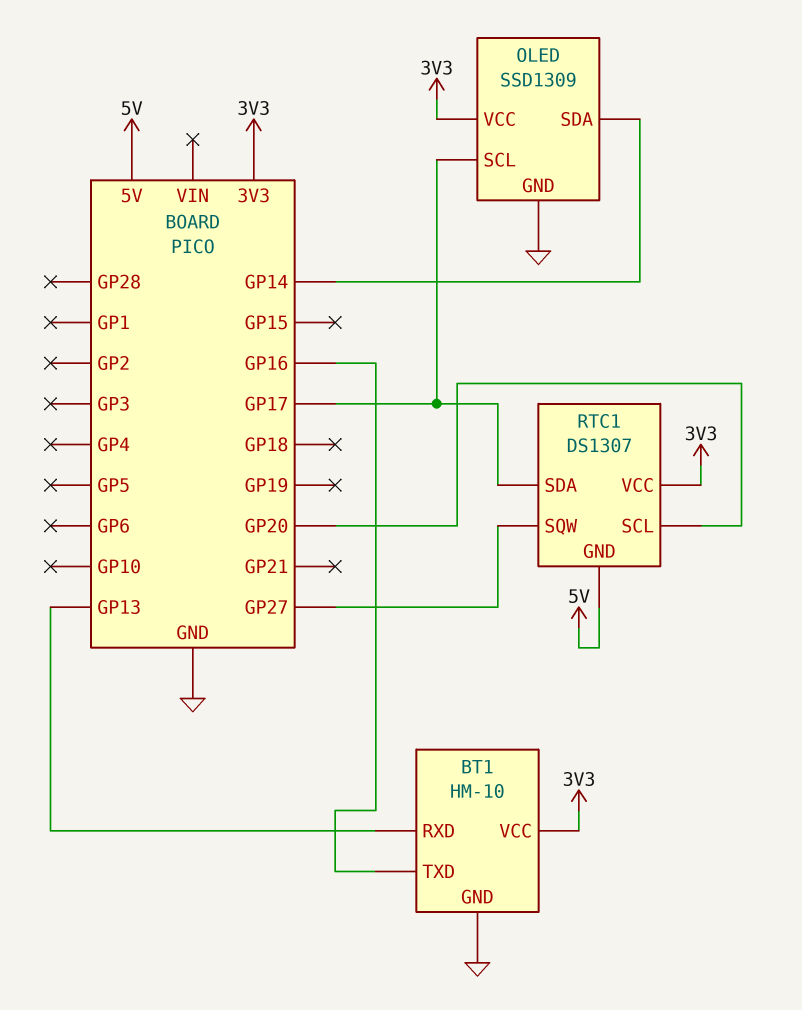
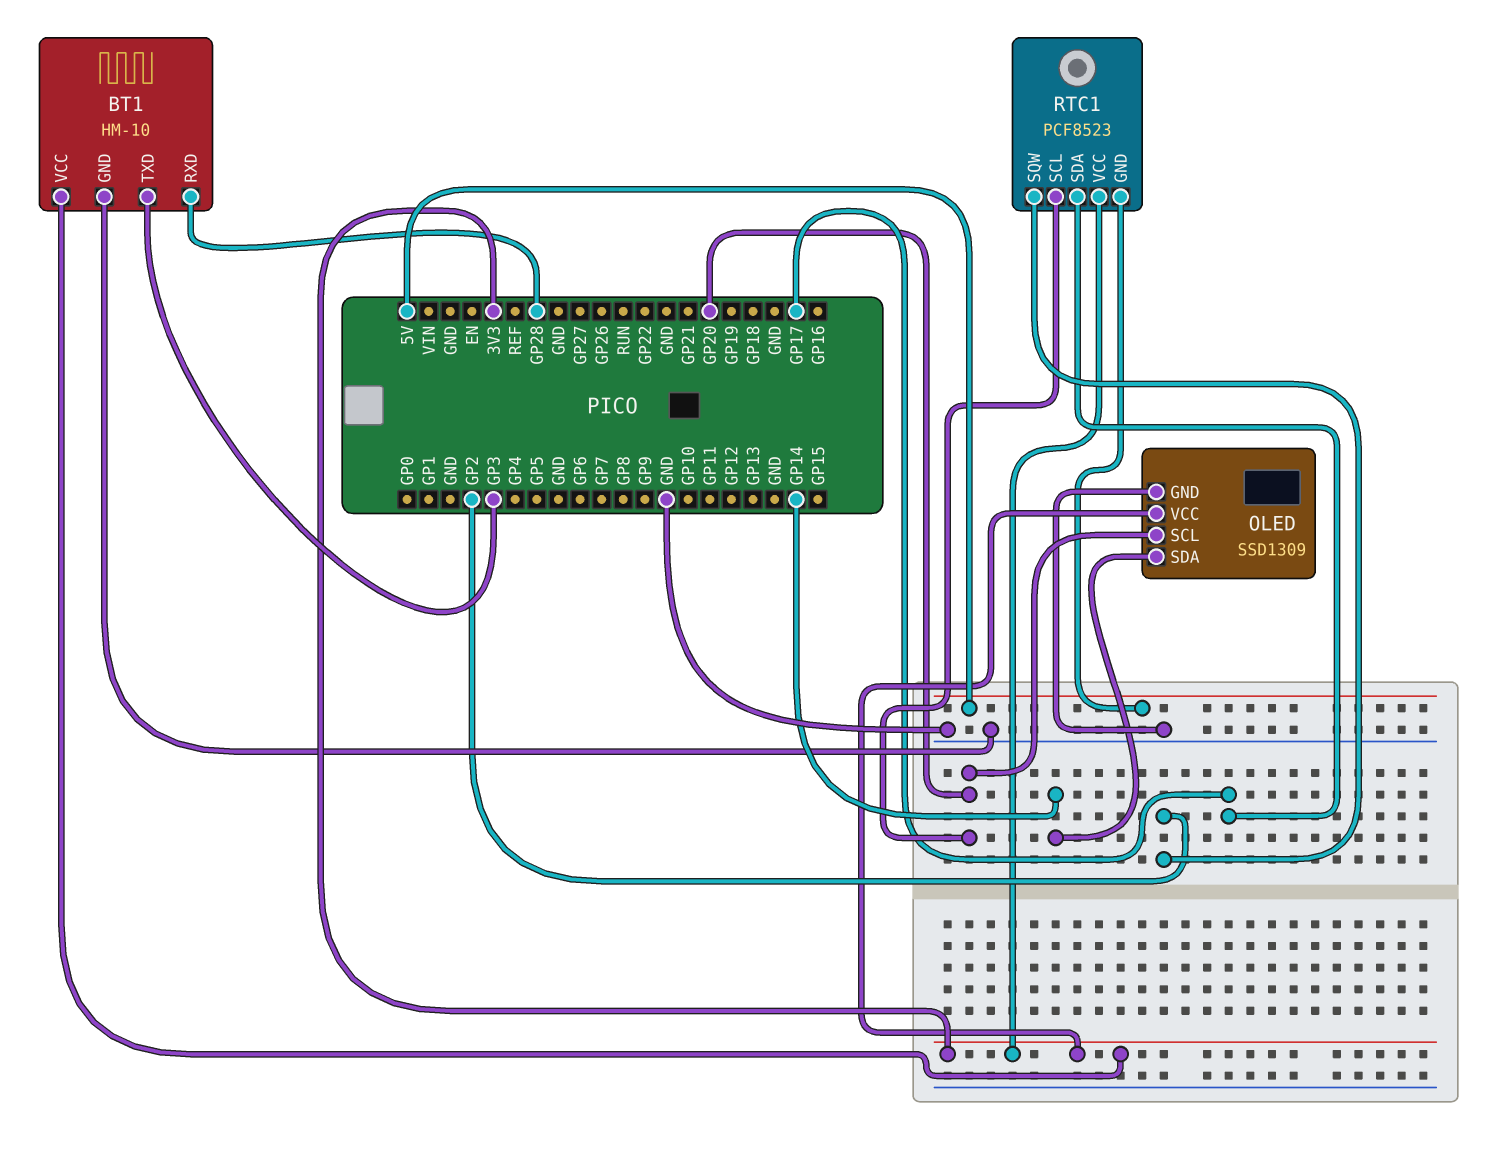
BT1 pin RXD: GP13 -> GP28
BT1 pin TXD: GP16 -> GP3
OLED pin SCL: GP17 -> GP20
RTC1: DS1307 -> PCF8523
RTC1 pin SQW: GP27 -> GP2

